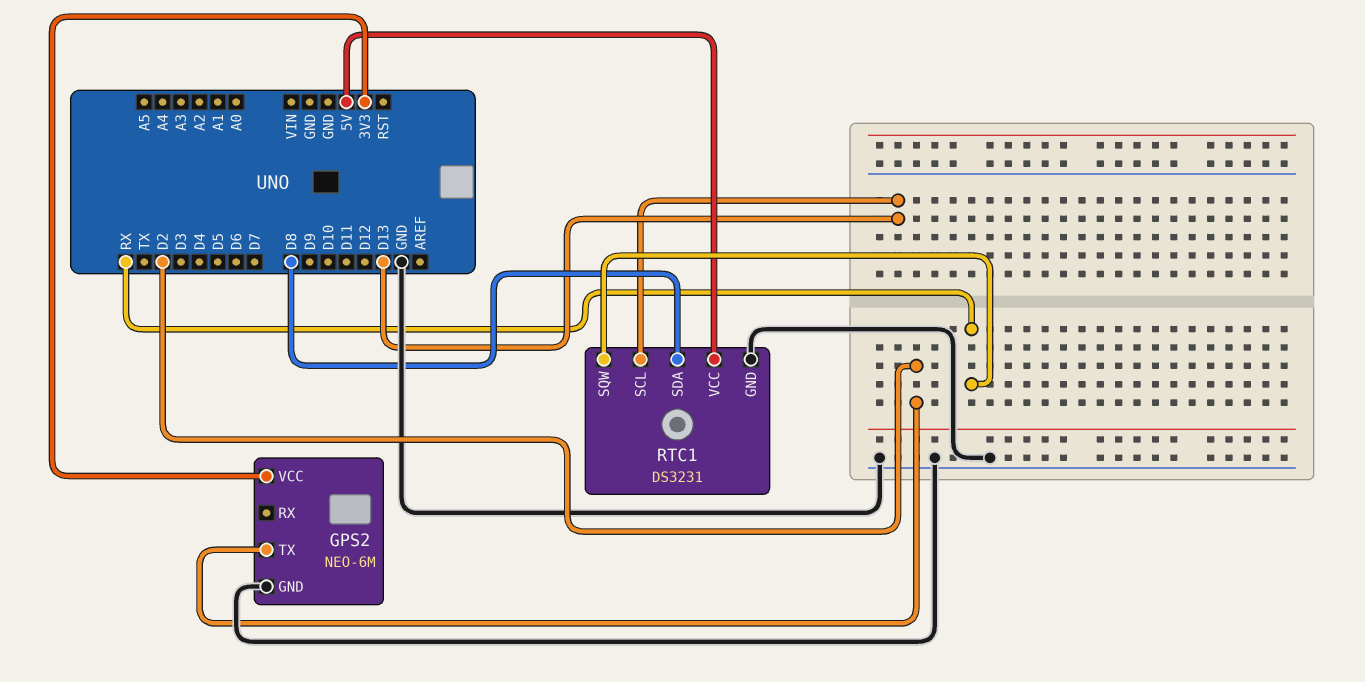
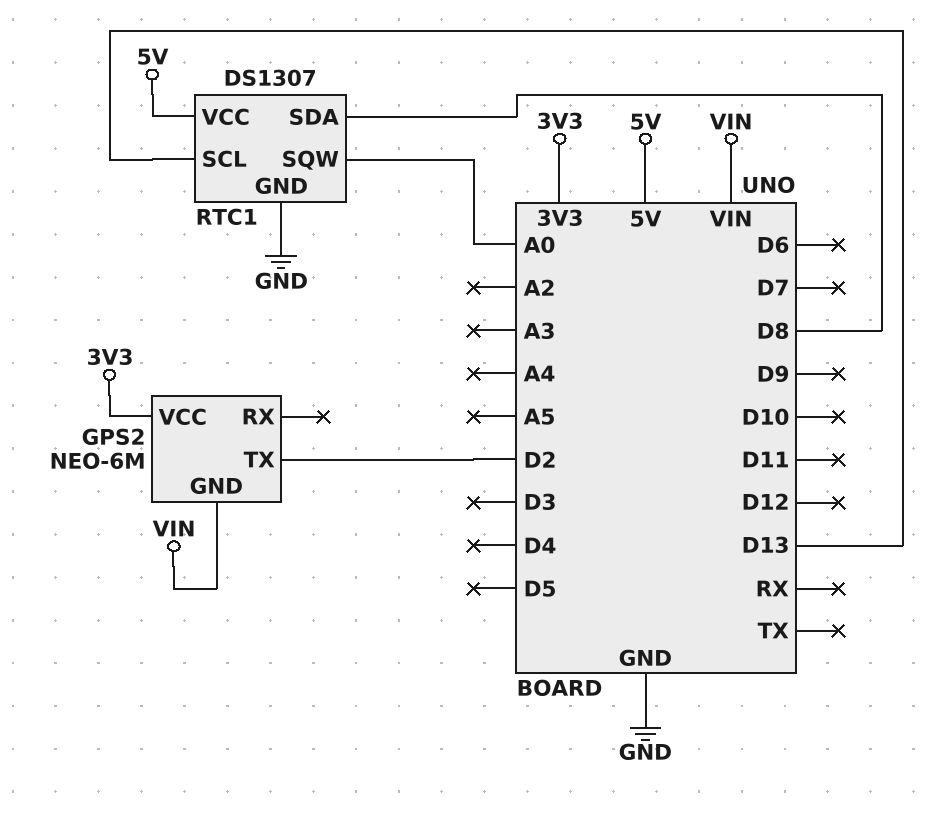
GPS2 pin GND: GND -> VIN
RTC1: DS3231 -> DS1307
RTC1 pin SQW: RX -> A0

